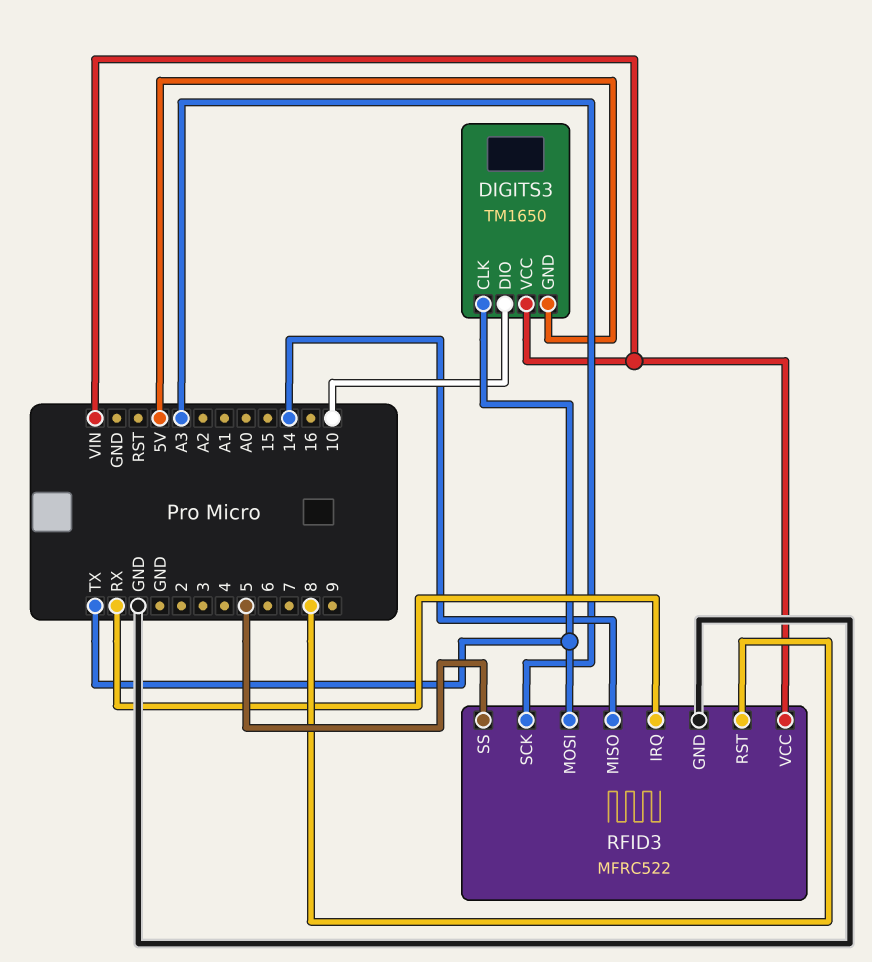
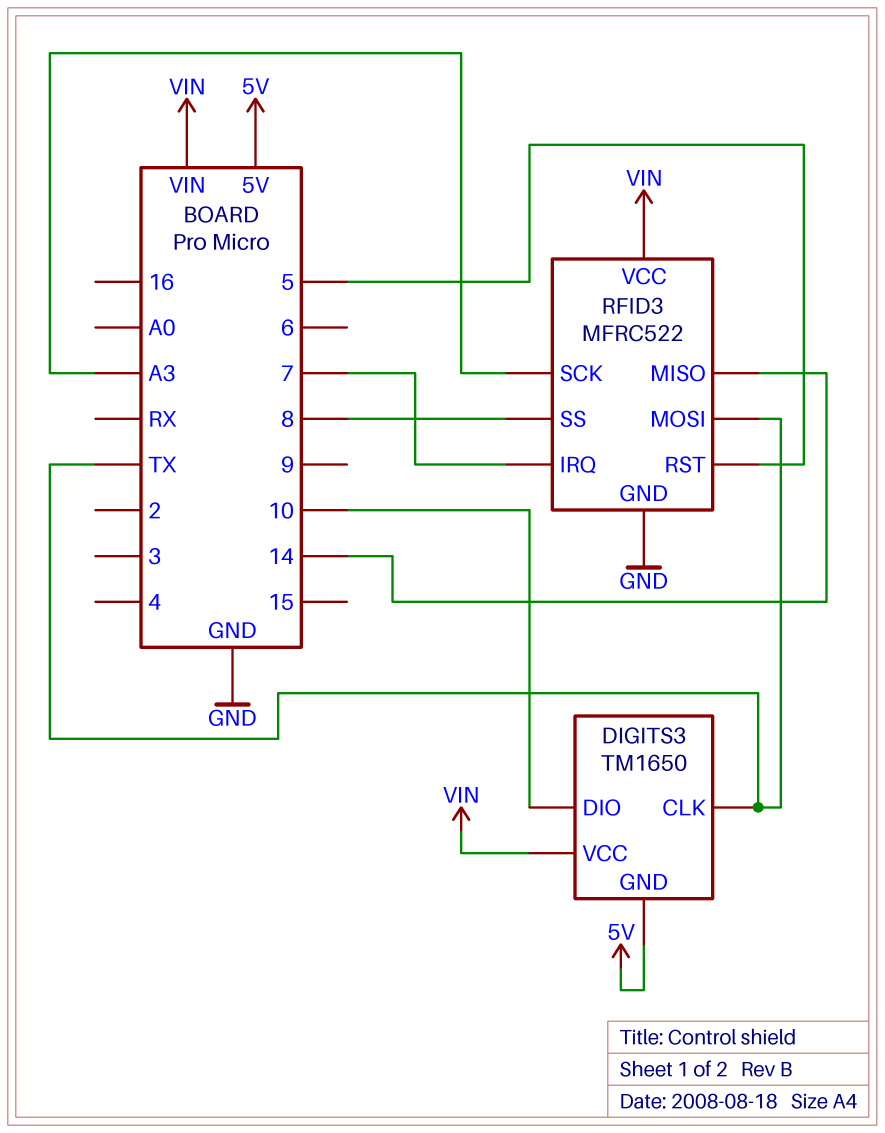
RFID3 pin IRQ: RX -> 7
RFID3 pin RST: 8 -> 5
RFID3 pin SS: 5 -> 8

